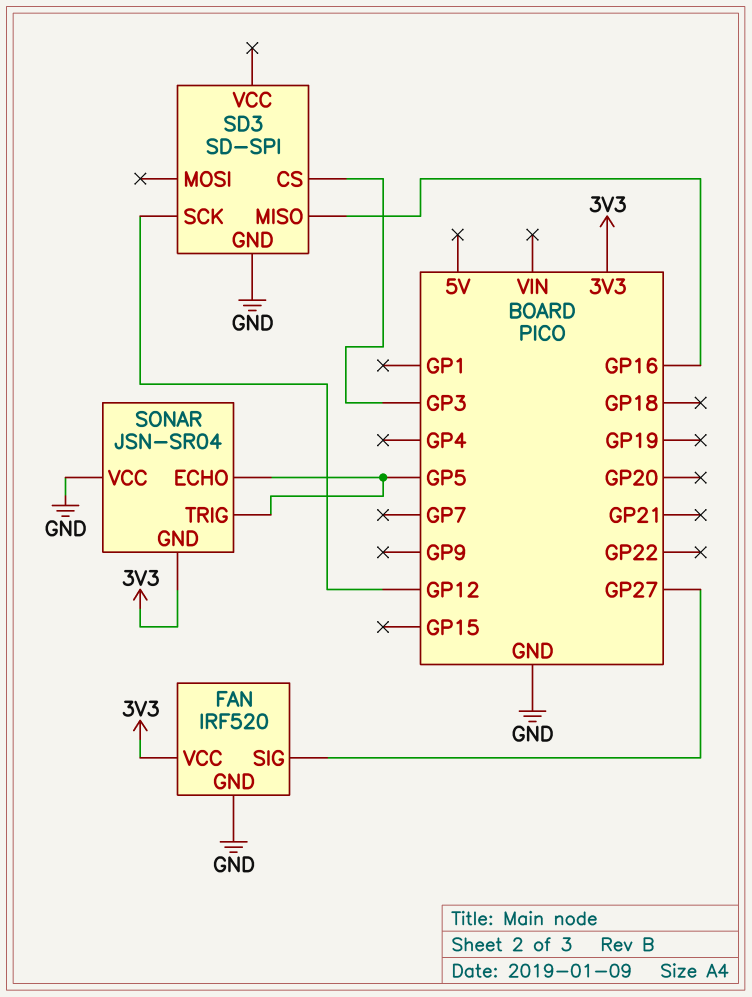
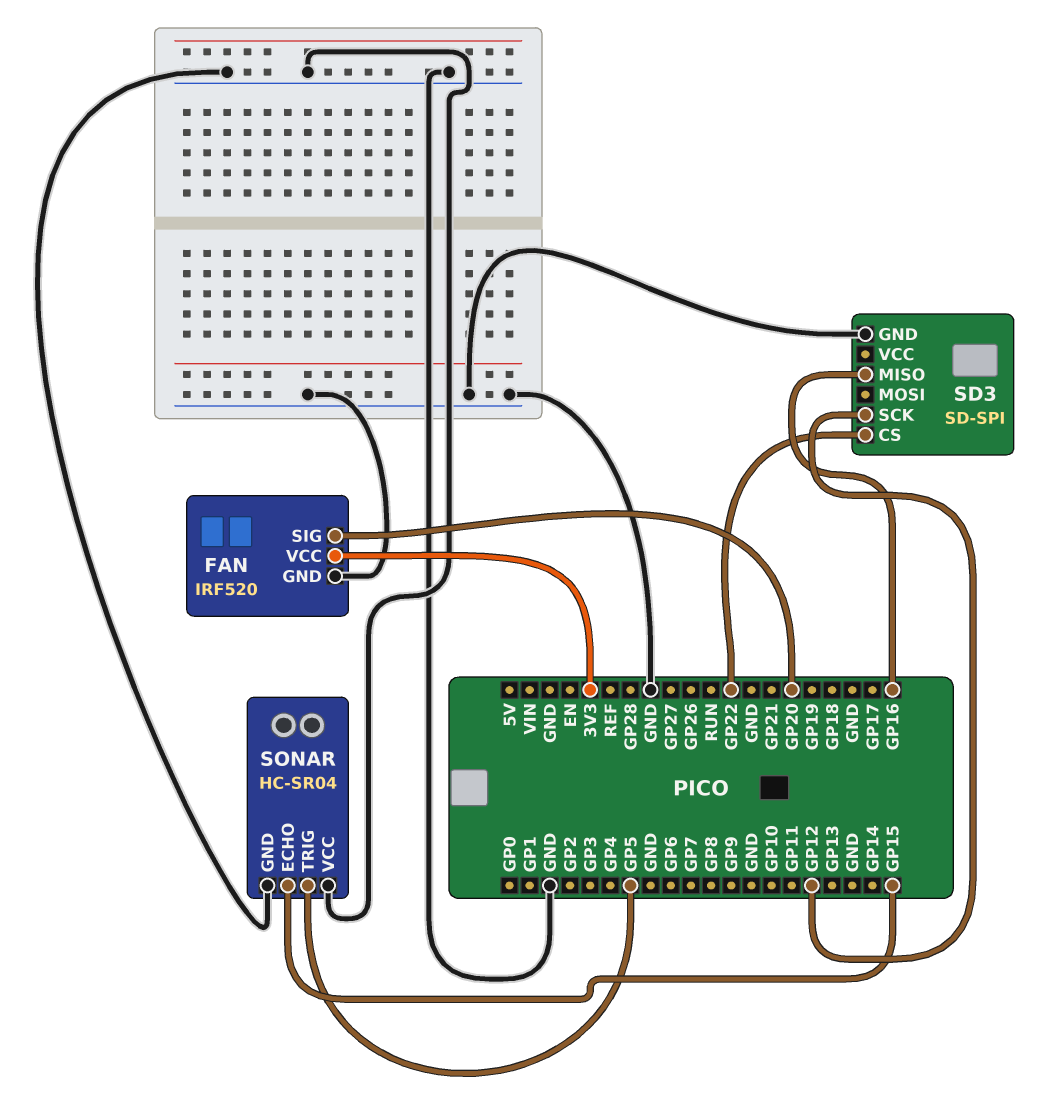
FAN pin SIG: GP27 -> GP20
SD3 pin CS: GP3 -> GP22
SONAR: JSN-SR04 -> HC-SR04
SONAR pin ECHO: GP5 -> GP15
SONAR pin GND: 3V3 -> GND

